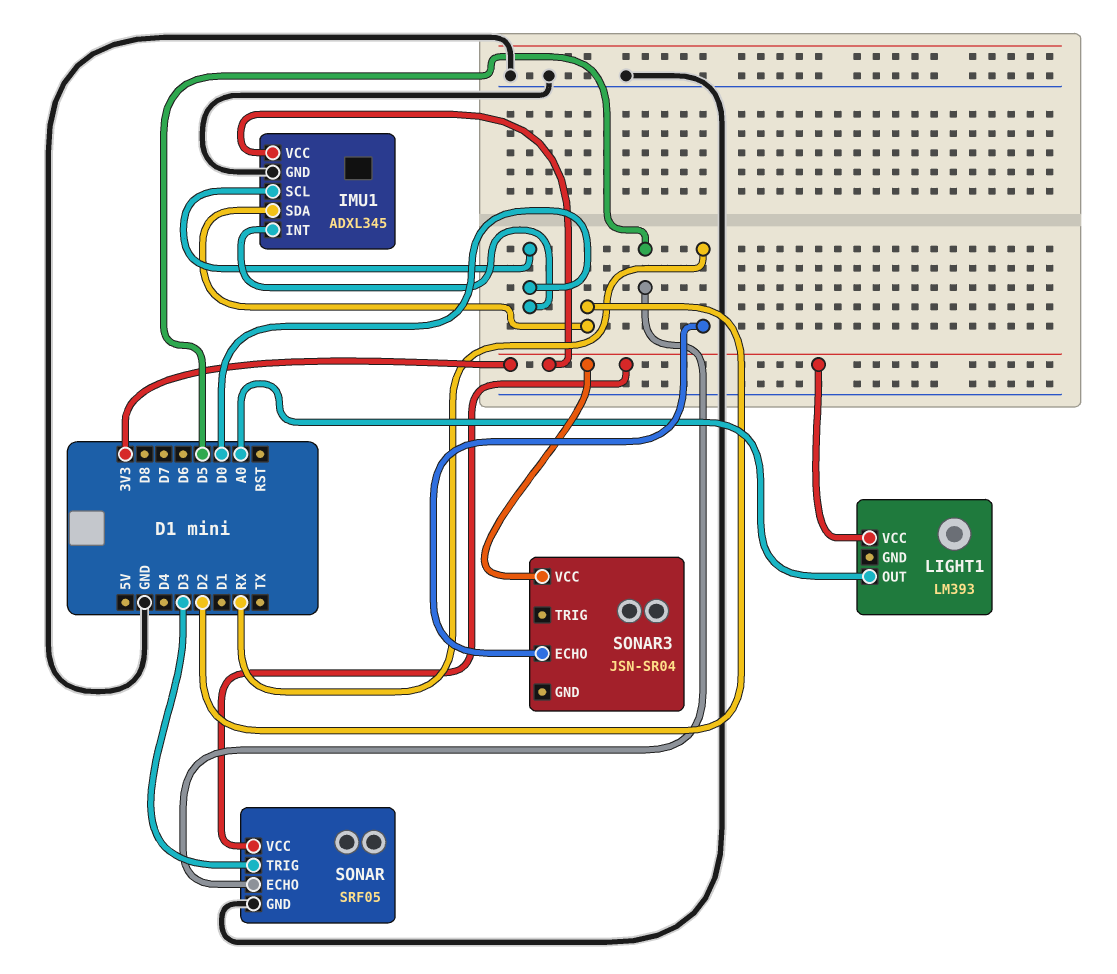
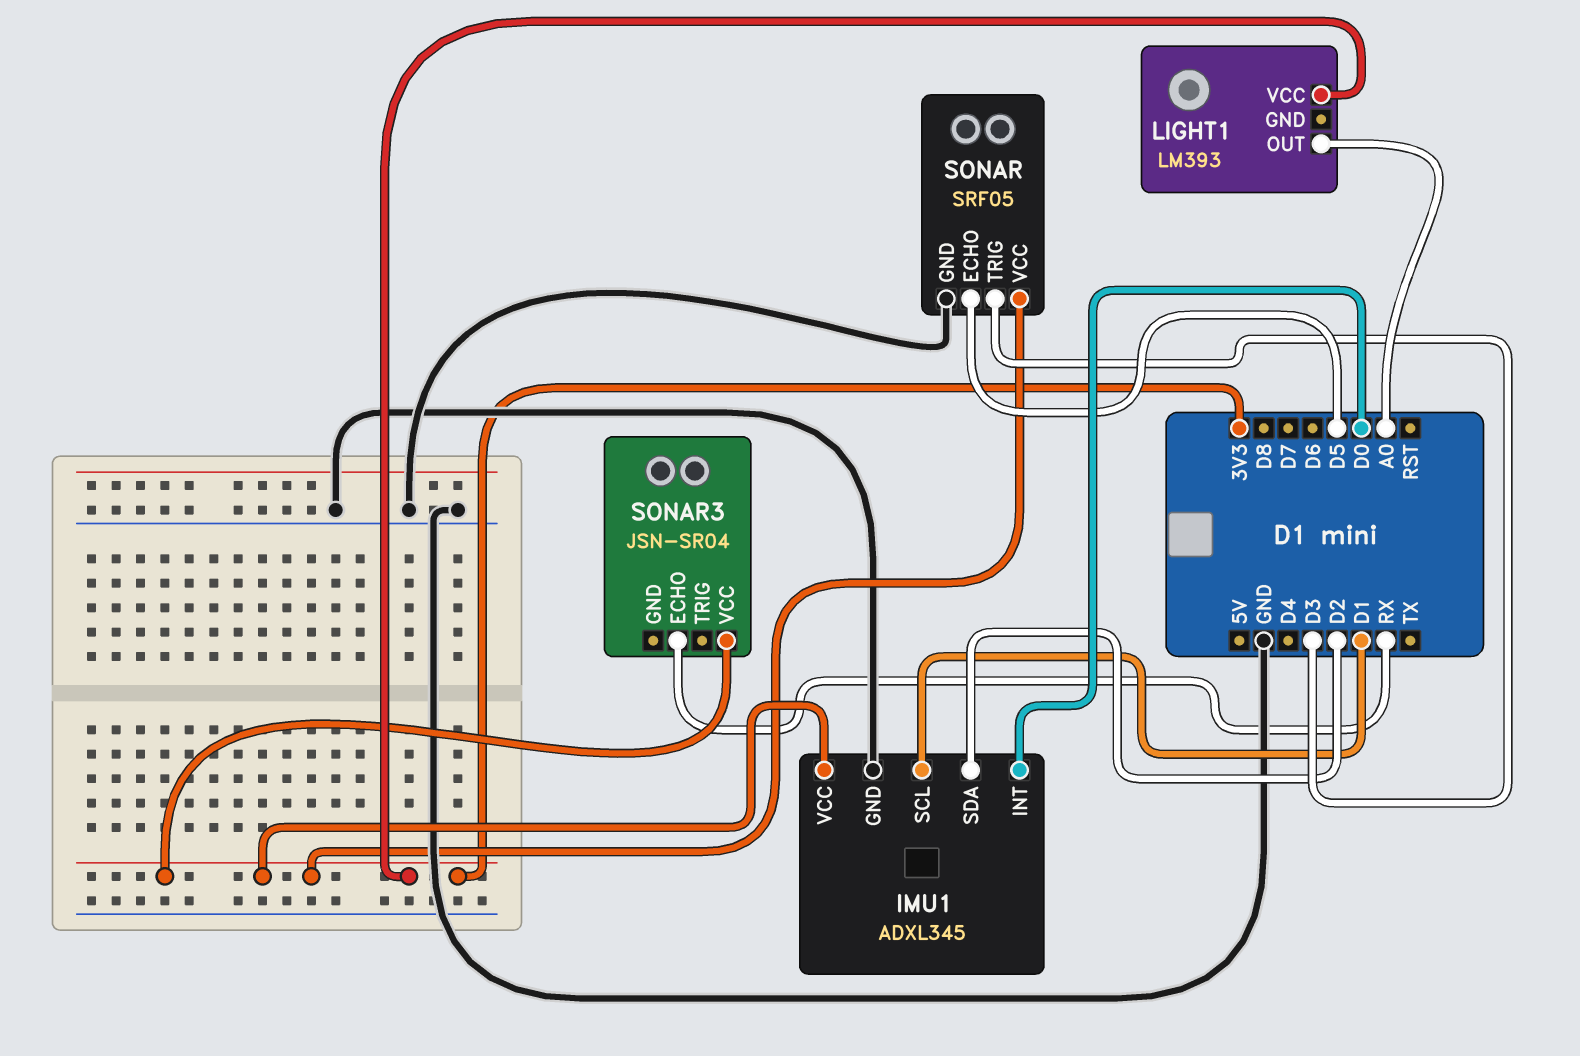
IMU1 pin SCL: D0 -> D1

